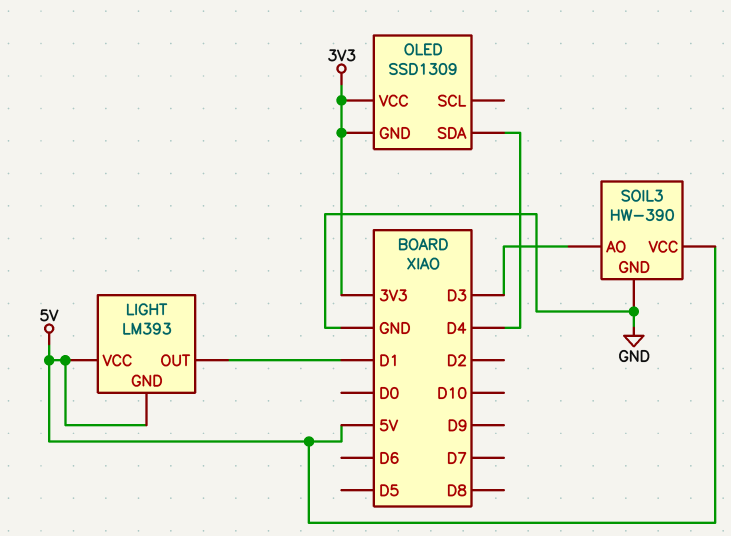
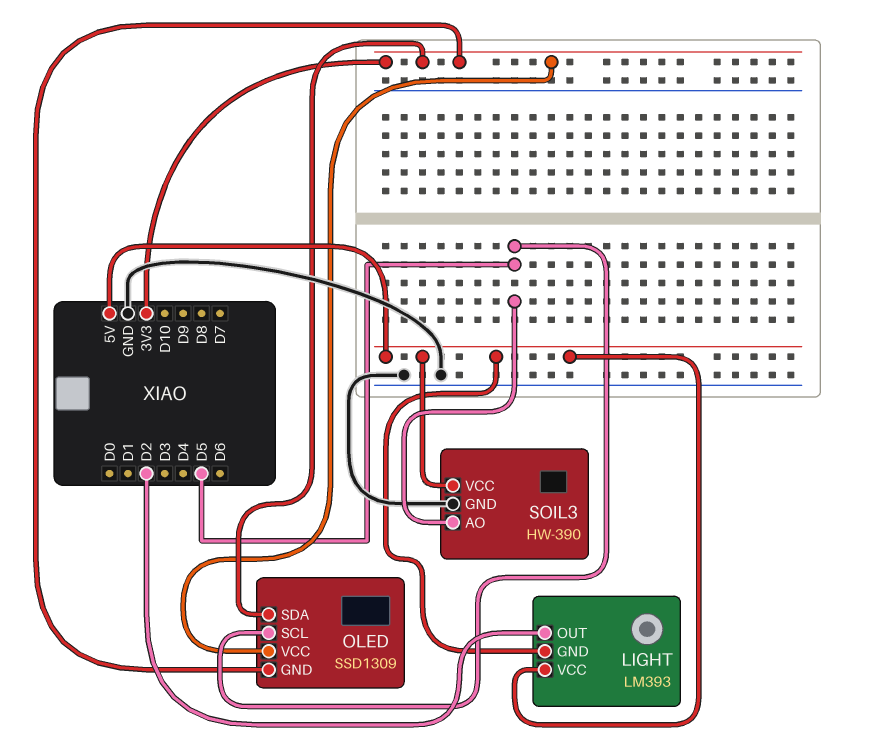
LIGHT pin OUT: D1 -> D2
OLED pin SCL: none -> D5
OLED pin SDA: D4 -> 3V3
SOIL3 pin AO: D3 -> D5

